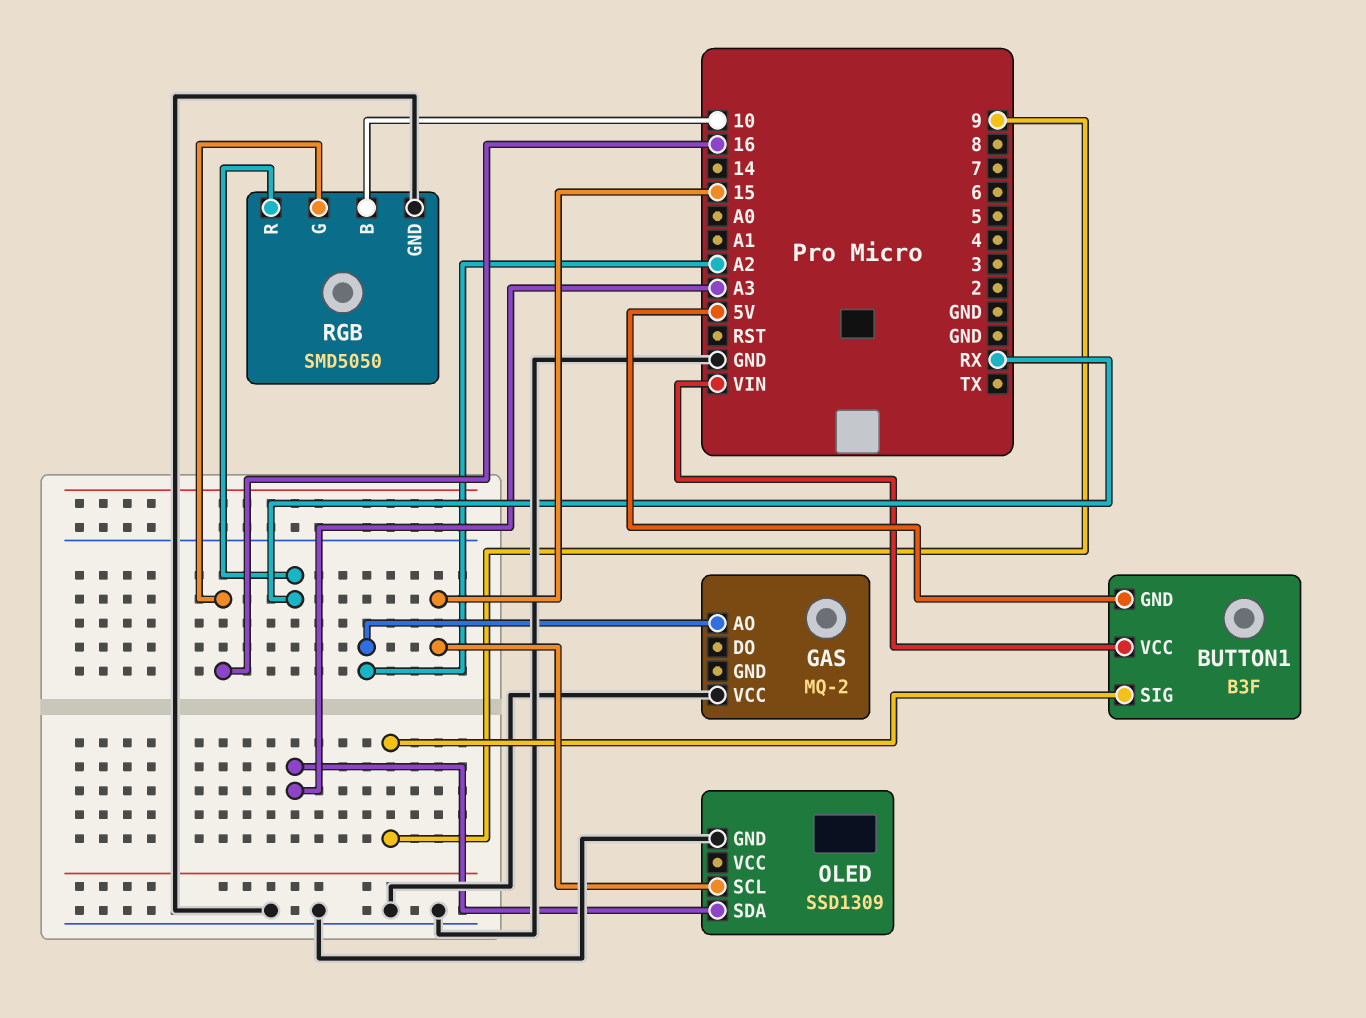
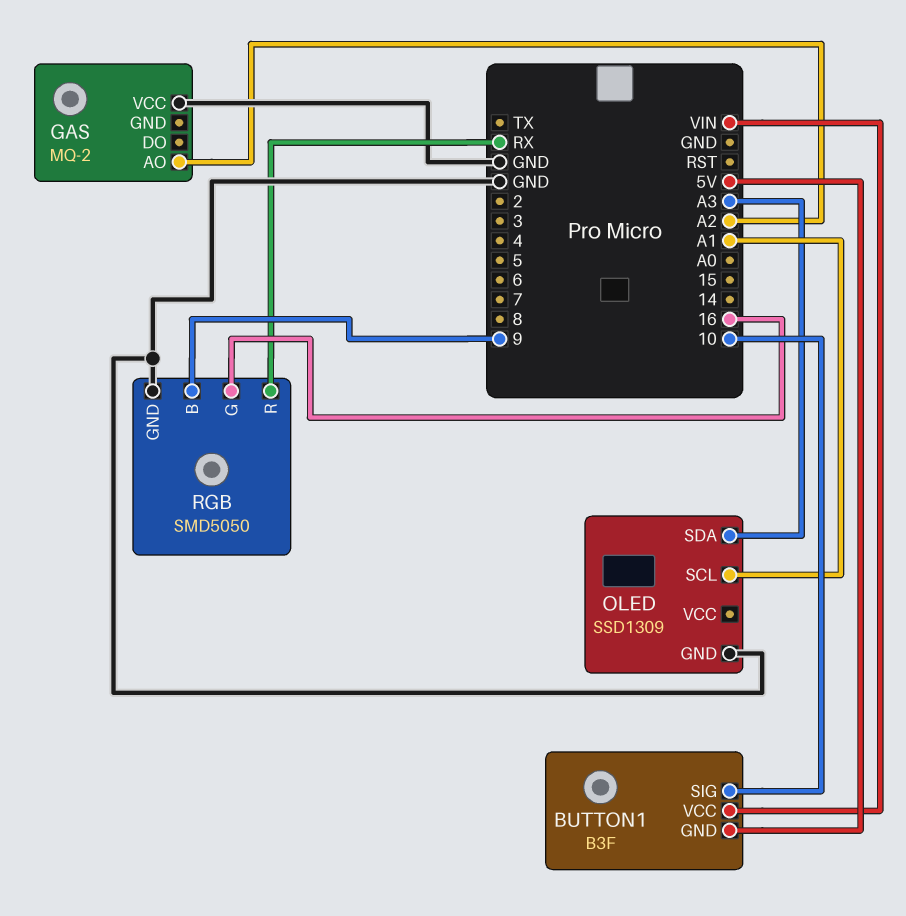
BUTTON1 pin SIG: 9 -> 10
OLED pin SCL: 15 -> A1
RGB pin B: 10 -> 9

